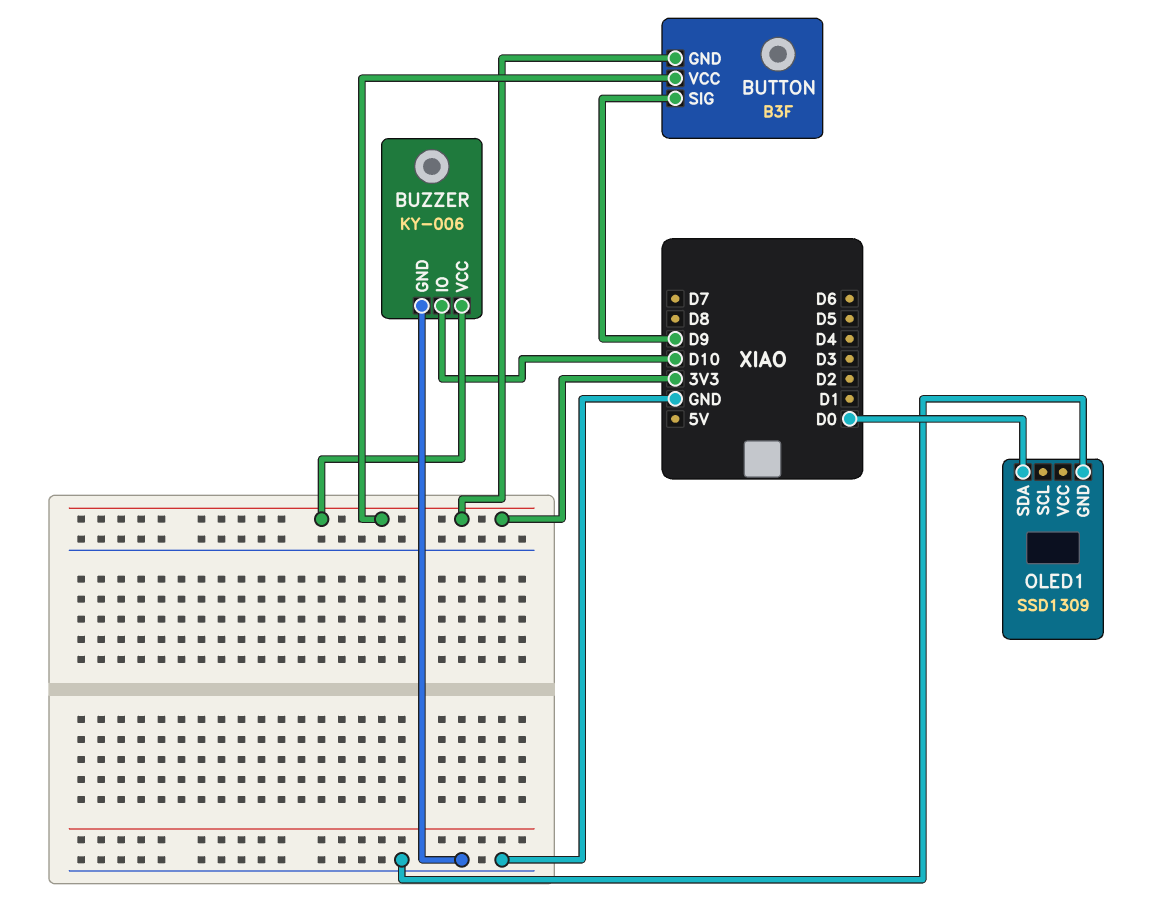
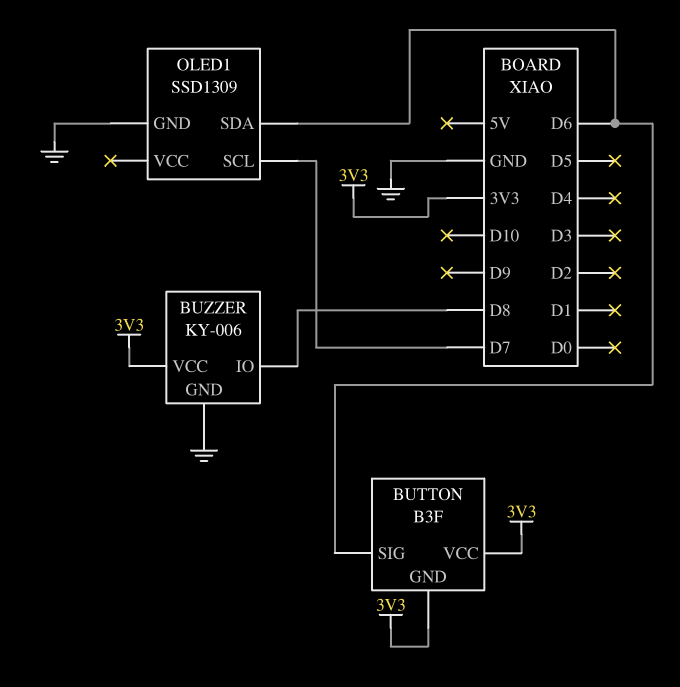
BUTTON pin SIG: D9 -> D6
BUZZER pin IO: D10 -> D8
OLED1 pin SCL: none -> D7
OLED1 pin SDA: D0 -> D6

